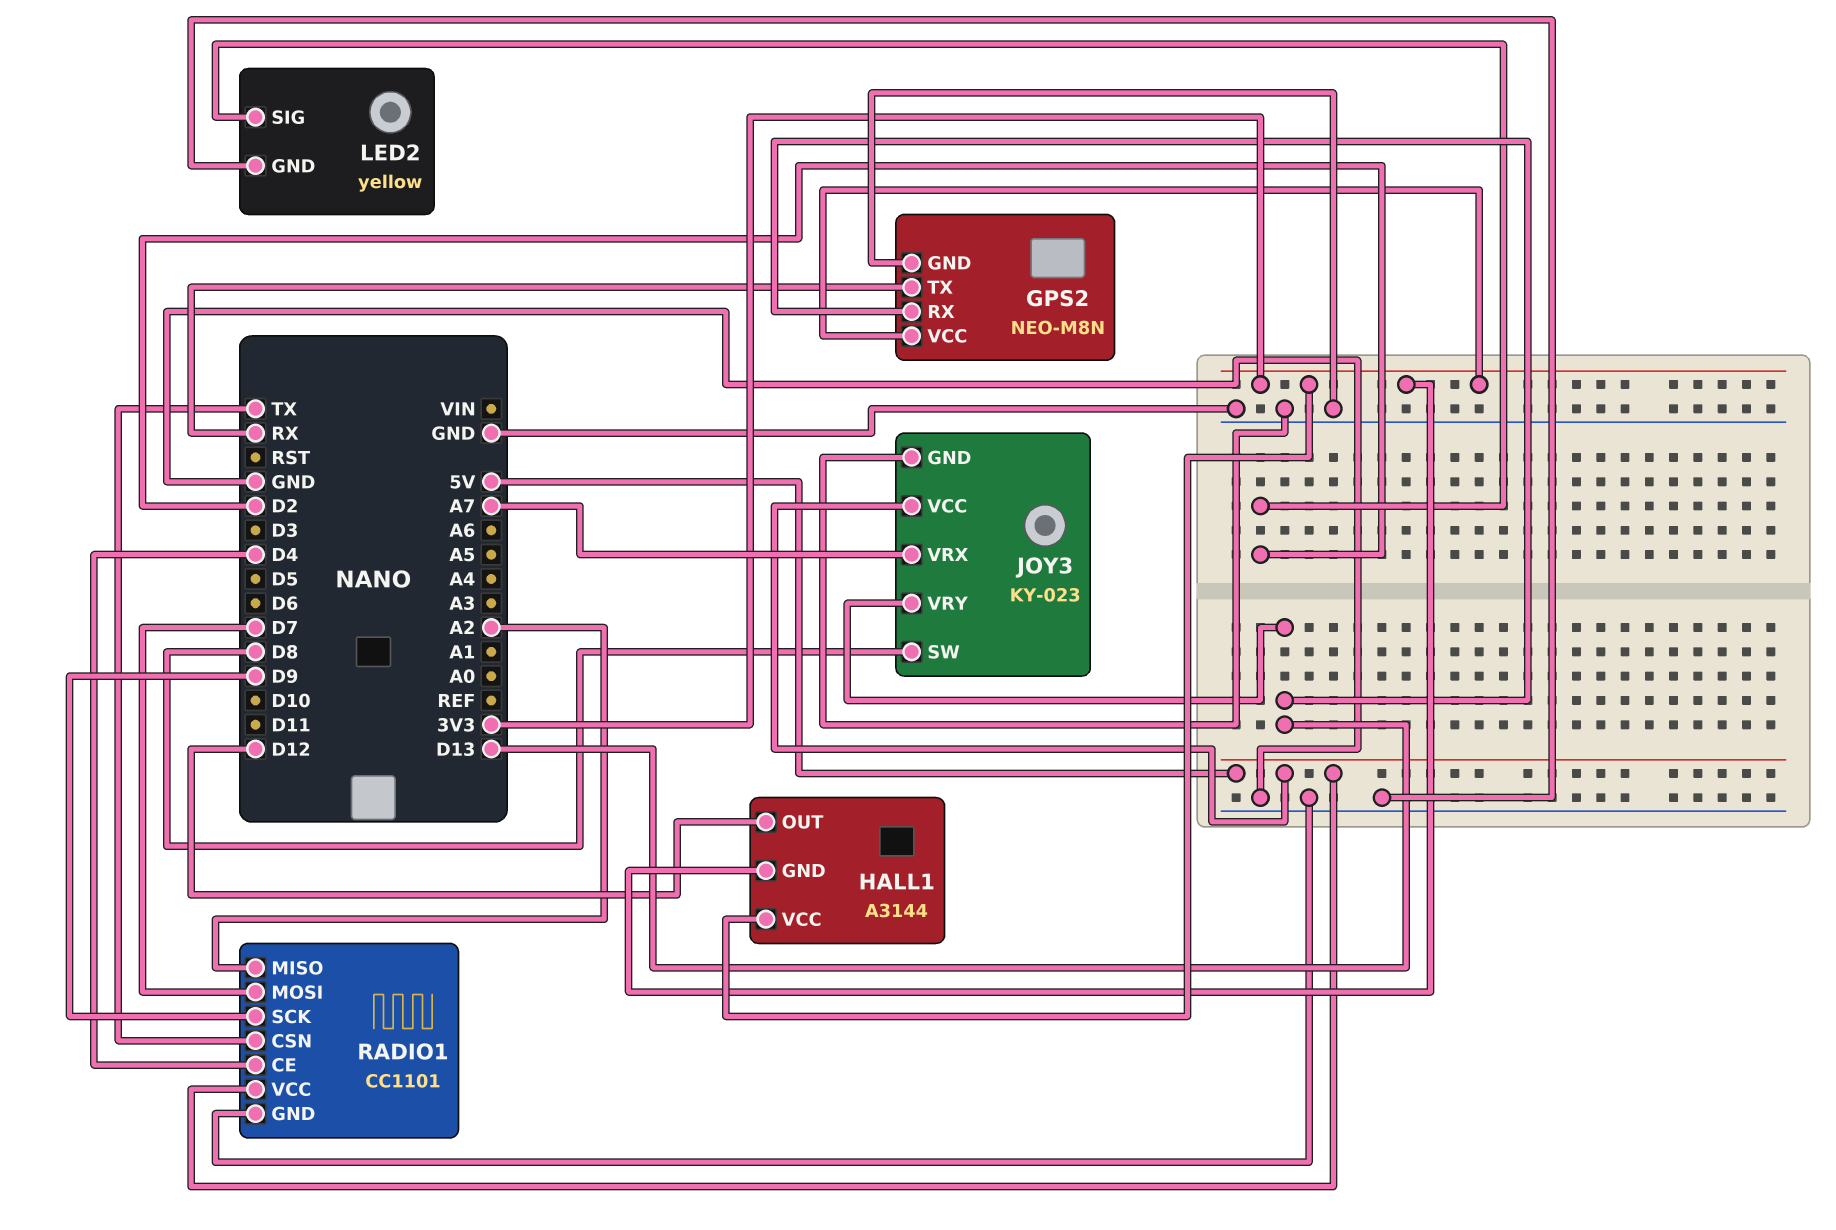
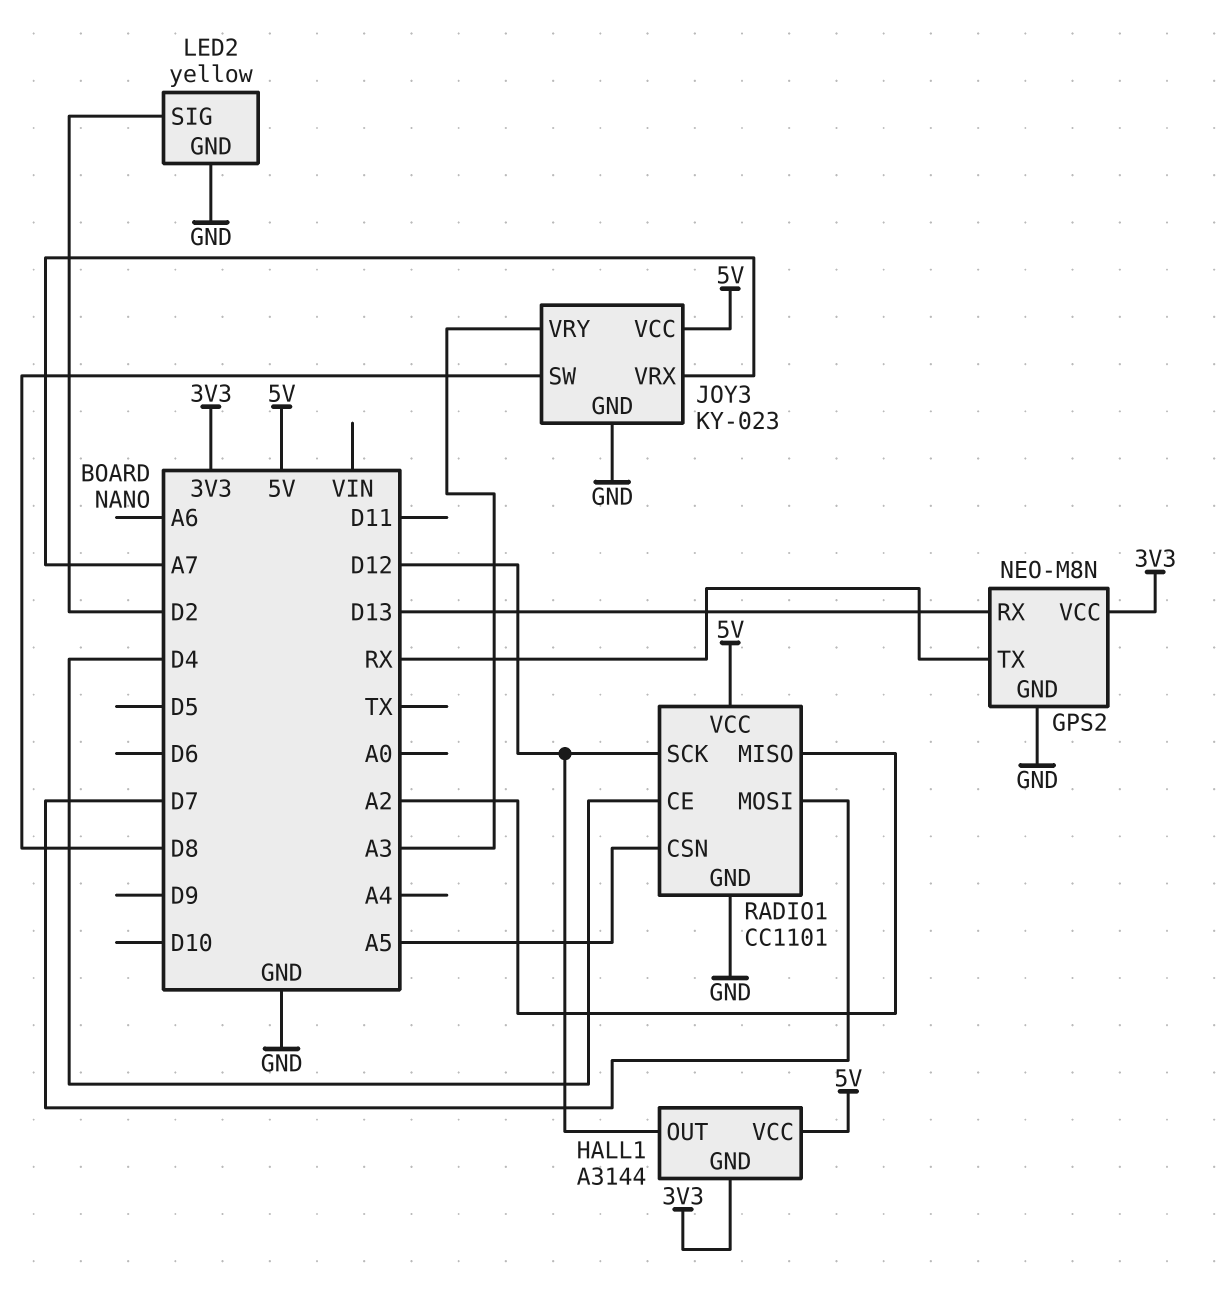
HALL1 pin VCC: 3V3 -> 5V
JOY3 pin VRY: D13 -> A3
RADIO1 pin CSN: TX -> A5
RADIO1 pin SCK: D9 -> D12

